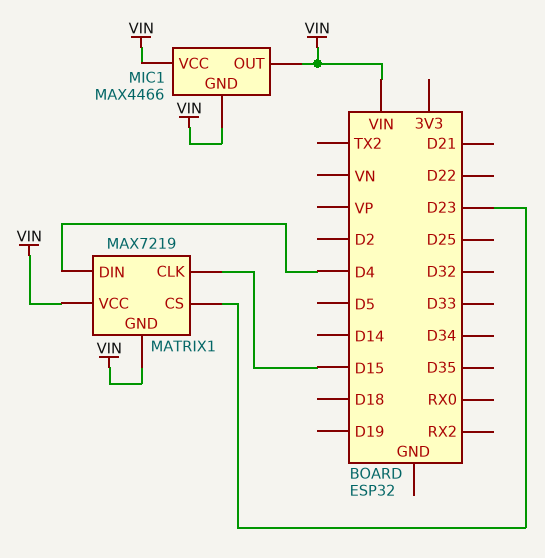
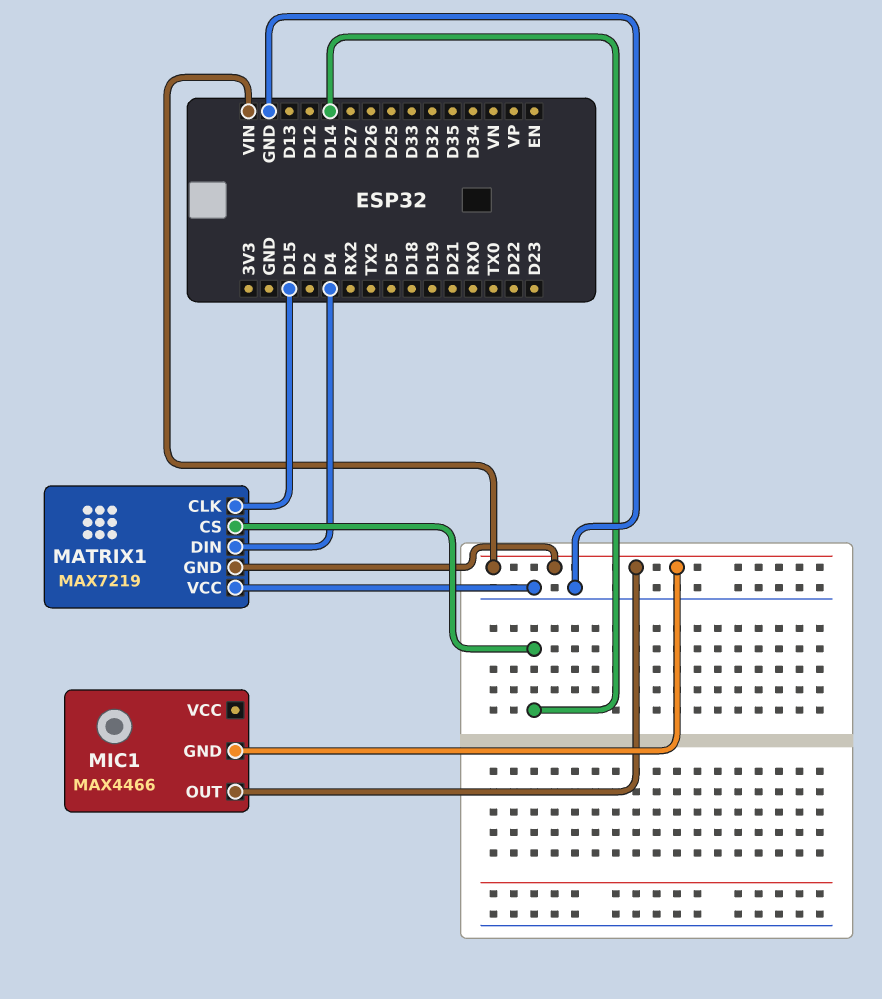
MATRIX1 pin CS: D23 -> D14
MATRIX1 pin VCC: VIN -> GND
MIC1 pin VCC: VIN -> none

